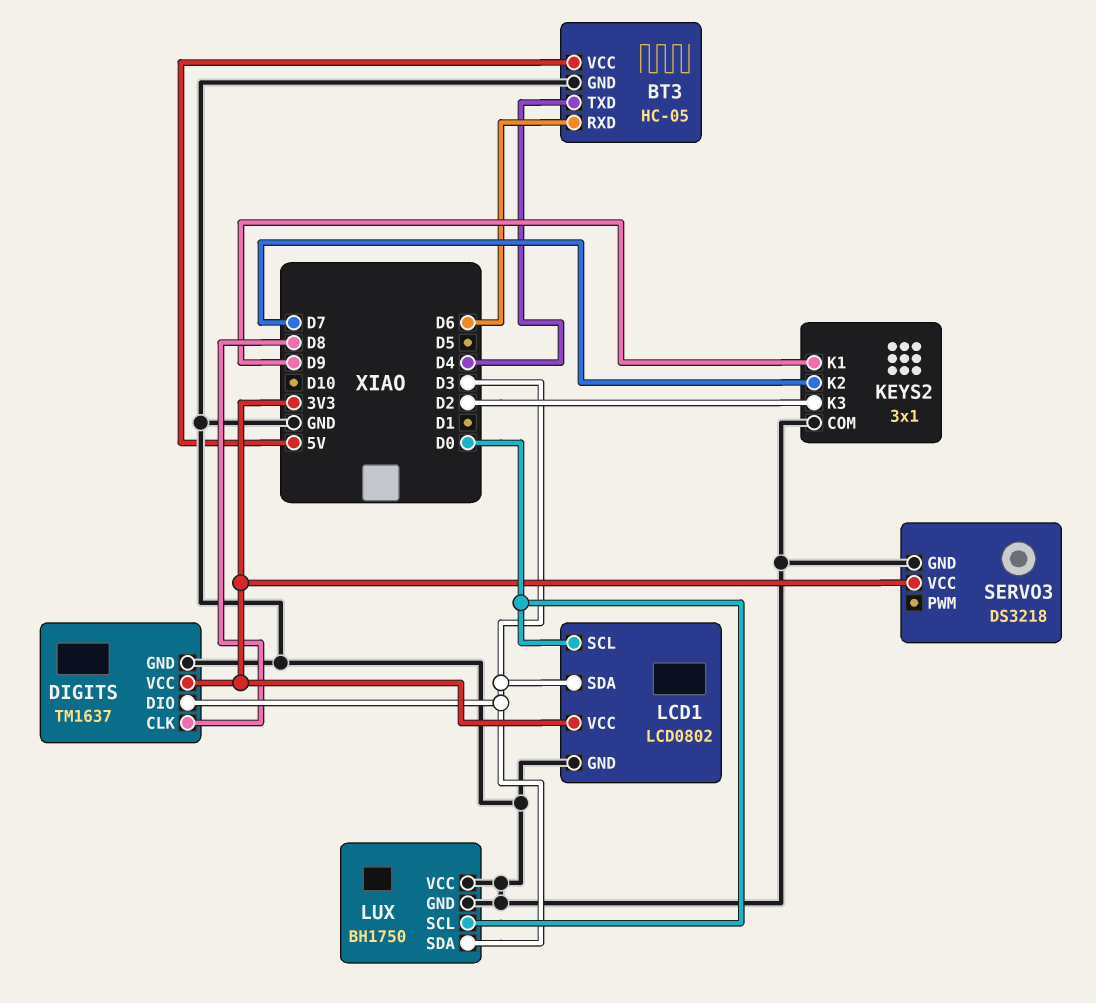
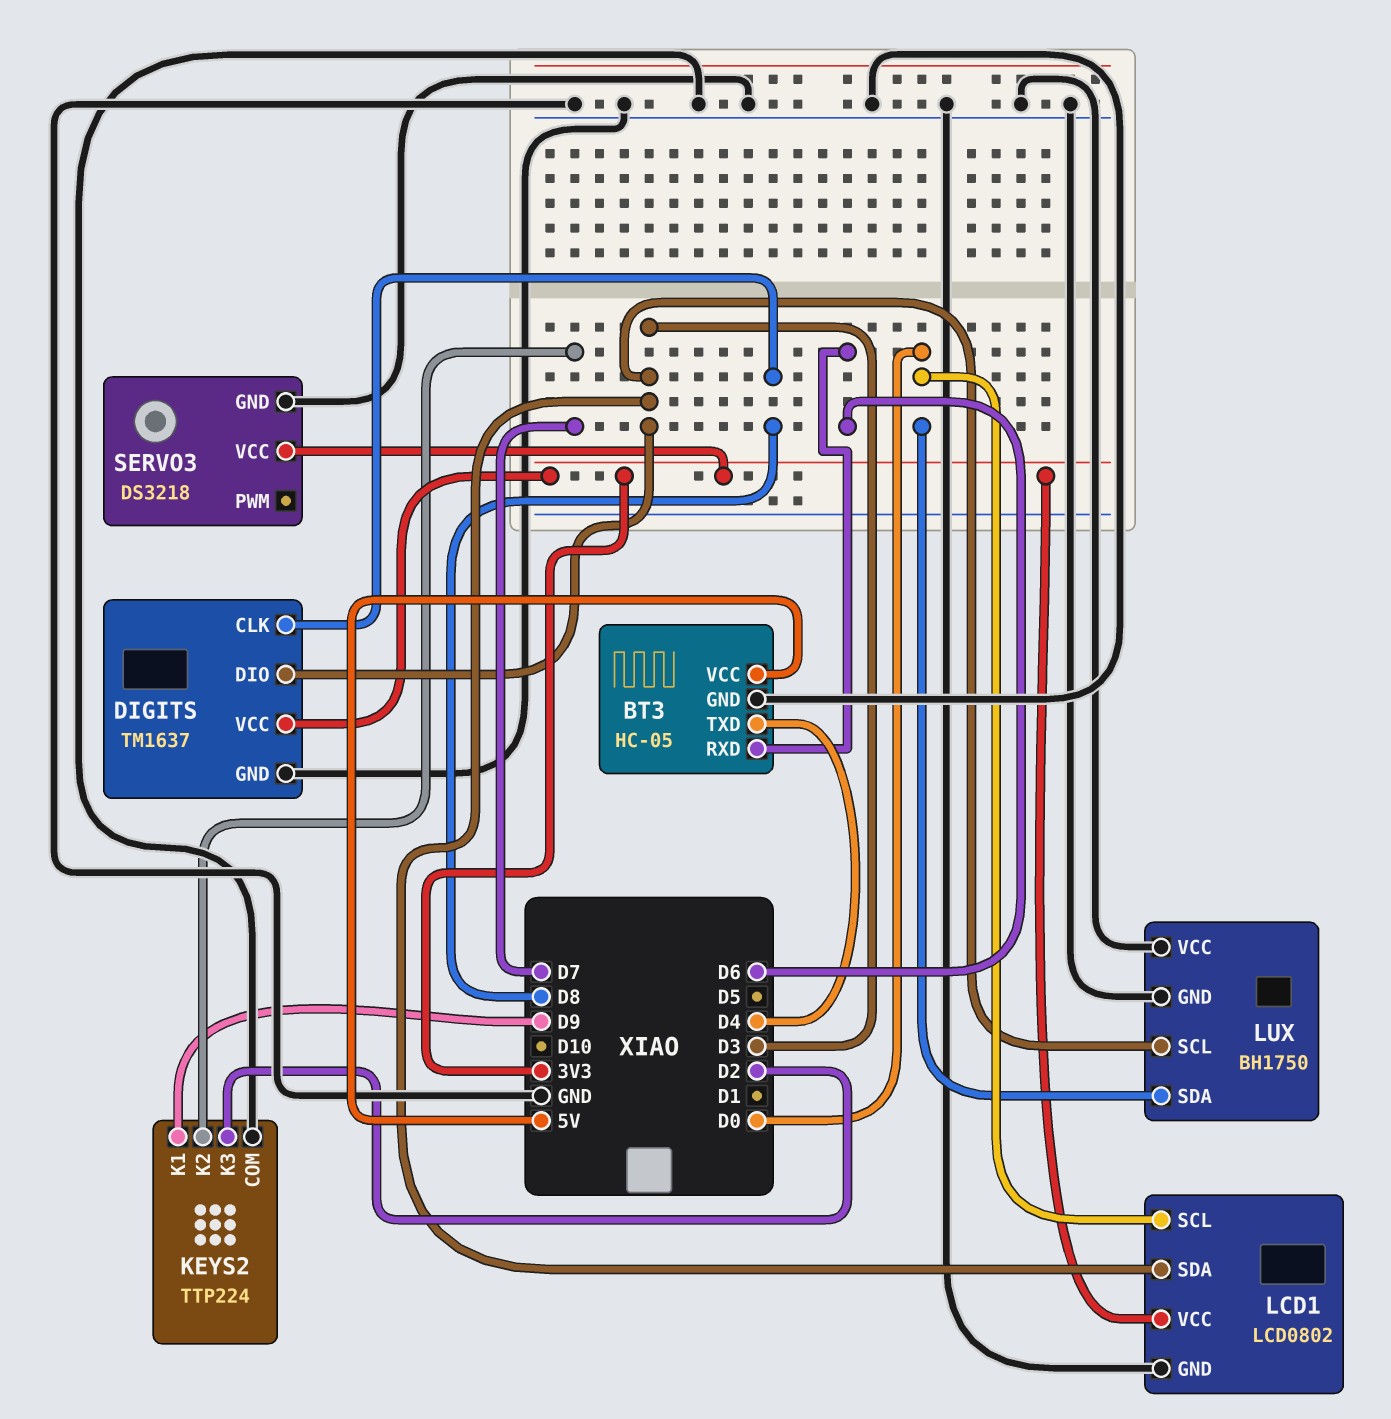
KEYS2: 3x1 -> TTP224
LUX pin SCL: D0 -> D3
LUX pin SDA: D3 -> D0

